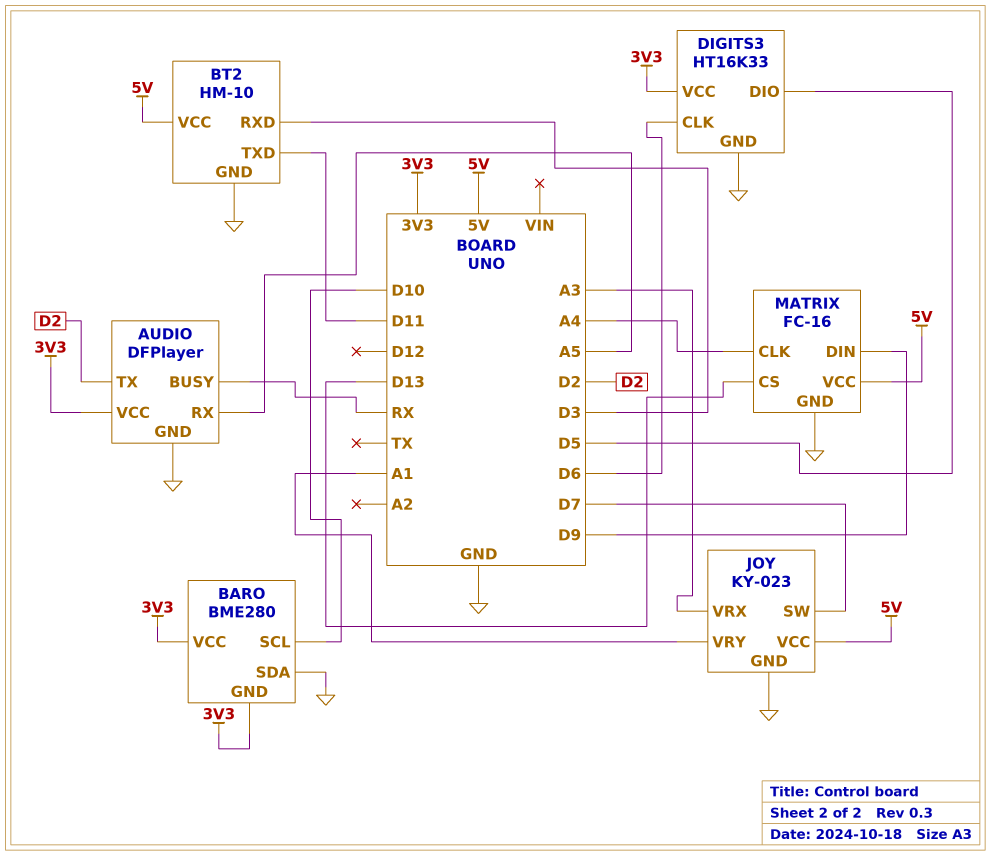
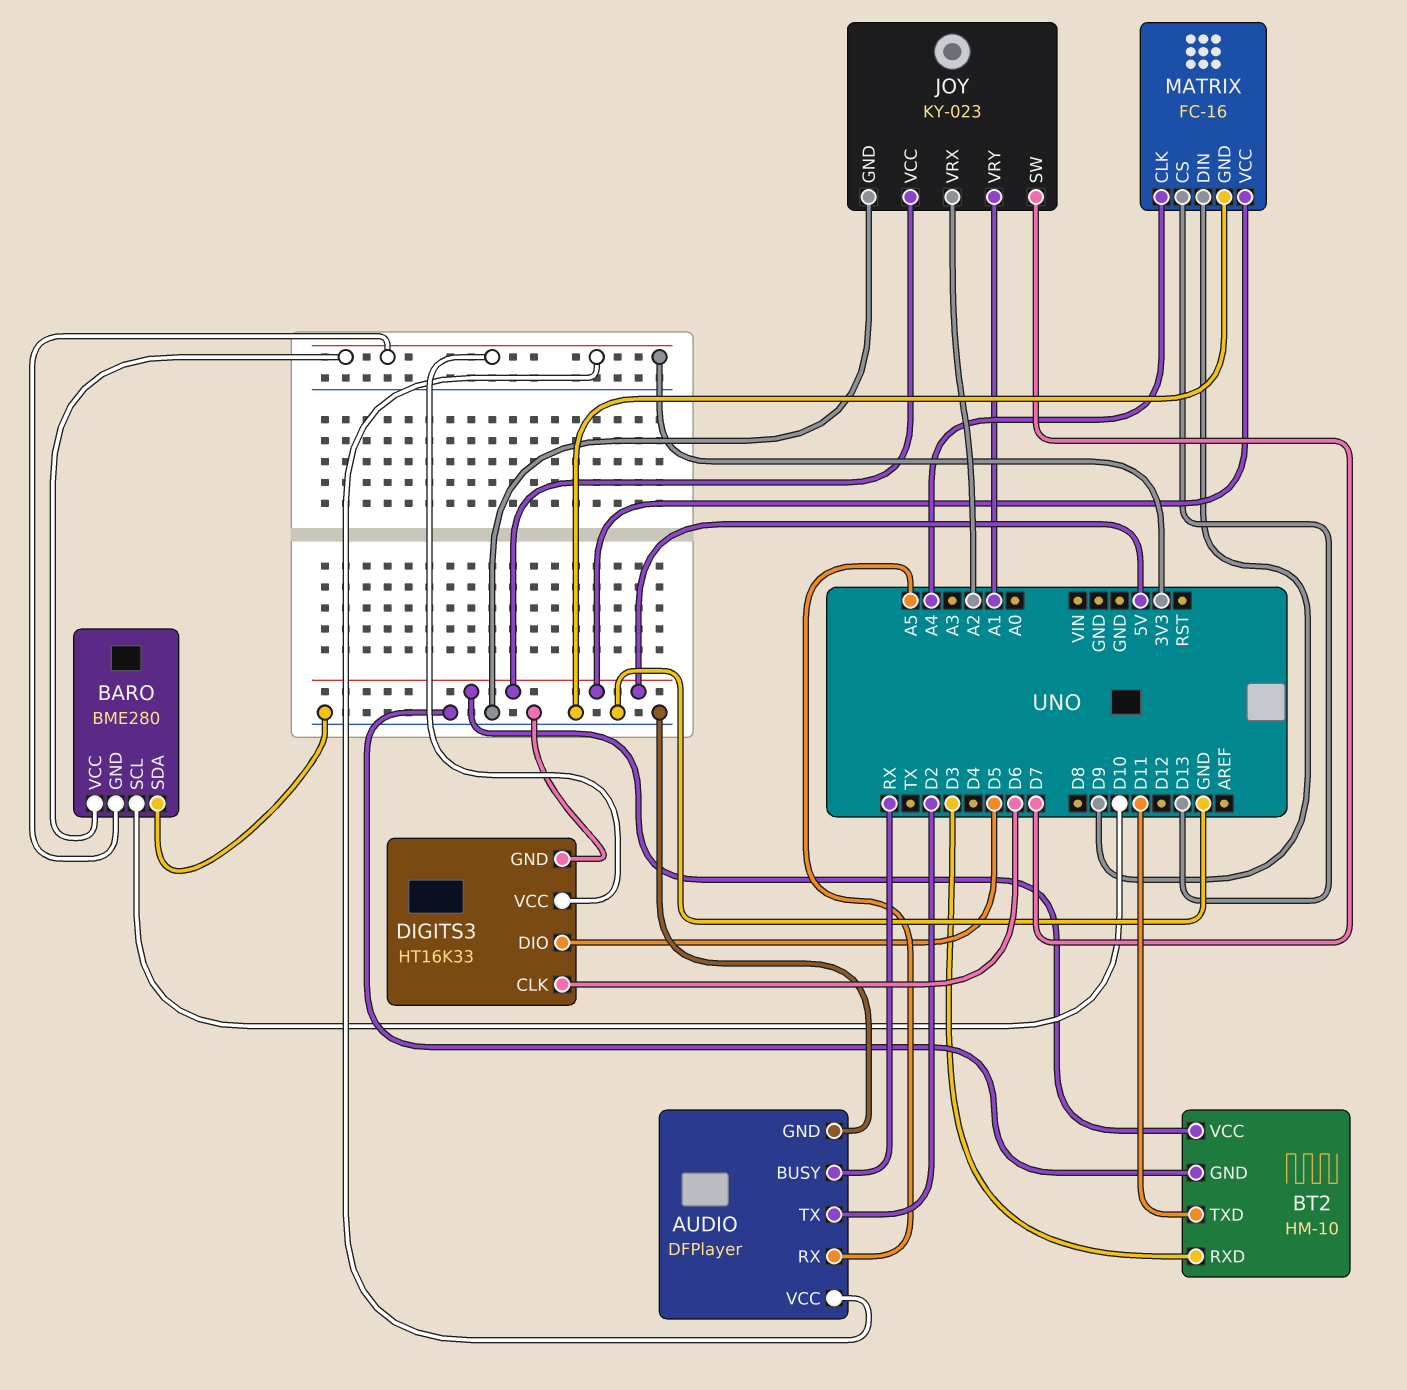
JOY pin VRX: A3 -> A2

